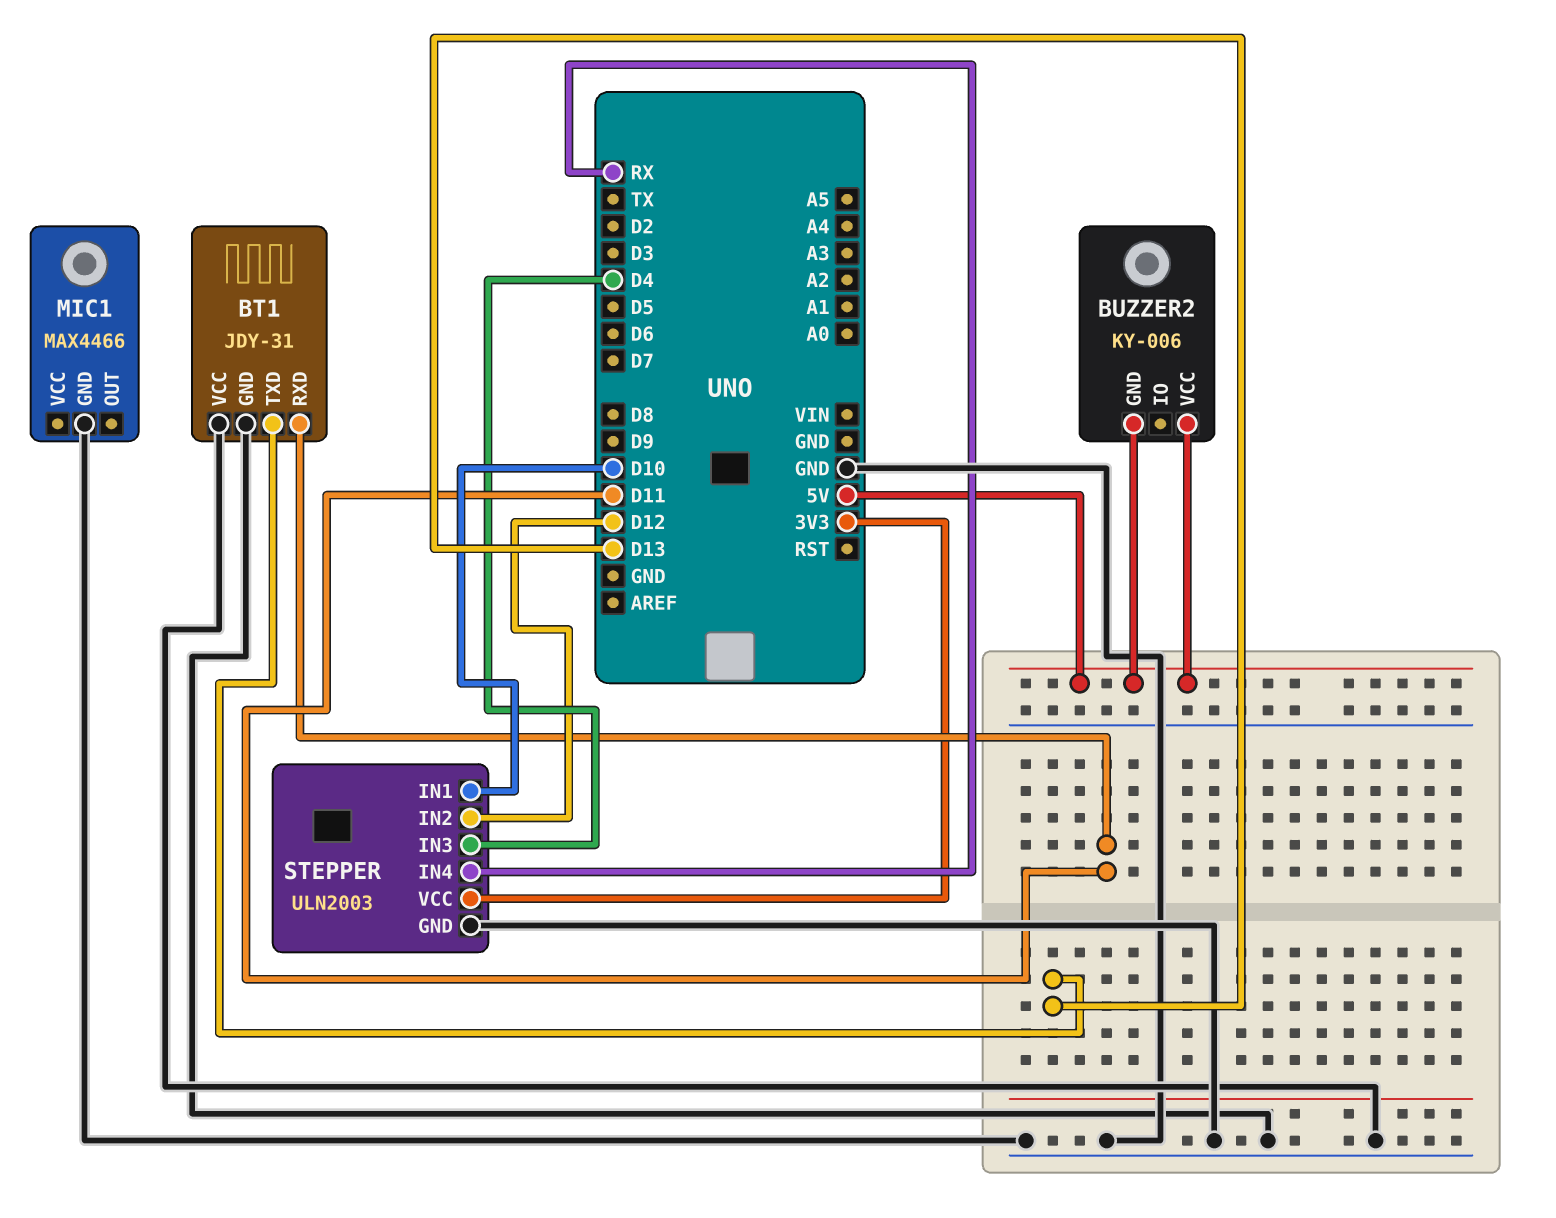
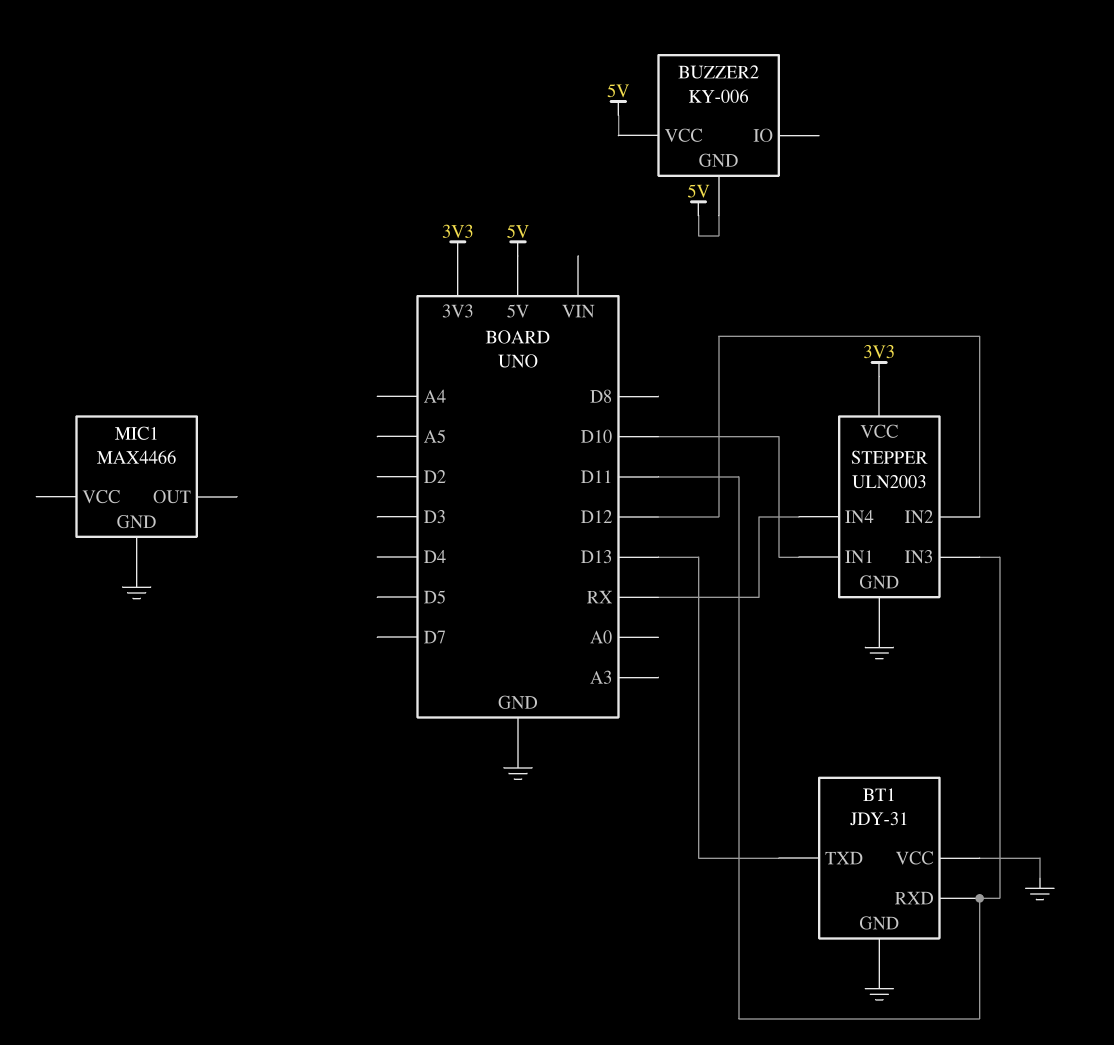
STEPPER pin IN3: D4 -> D11

